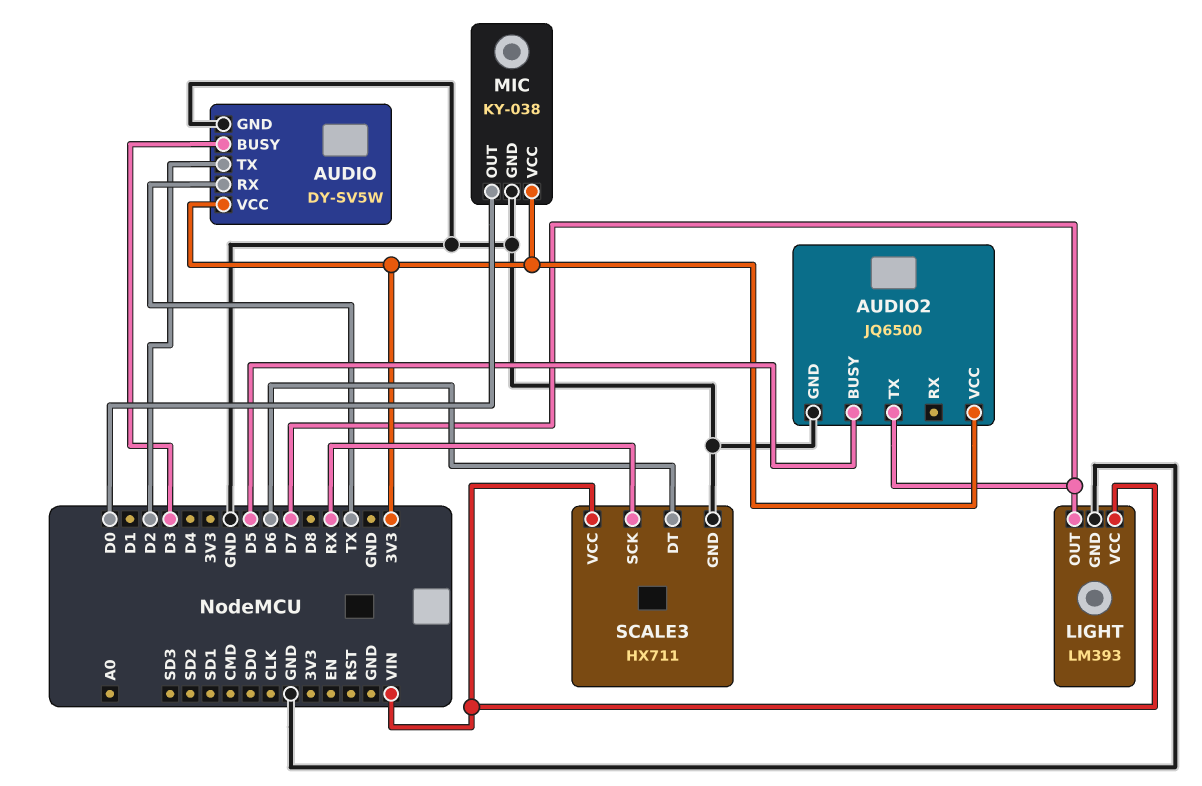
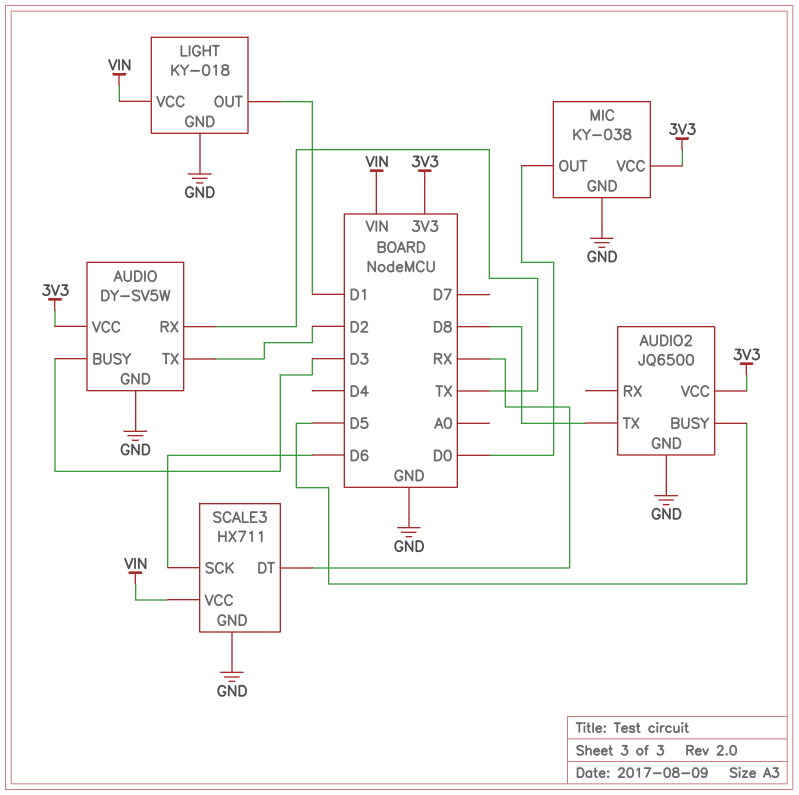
AUDIO2 pin TX: D7 -> D8
LIGHT: LM393 -> KY-018
LIGHT pin OUT: D7 -> D1
SCALE3 pin DT: D6 -> RX
SCALE3 pin SCK: RX -> D6

